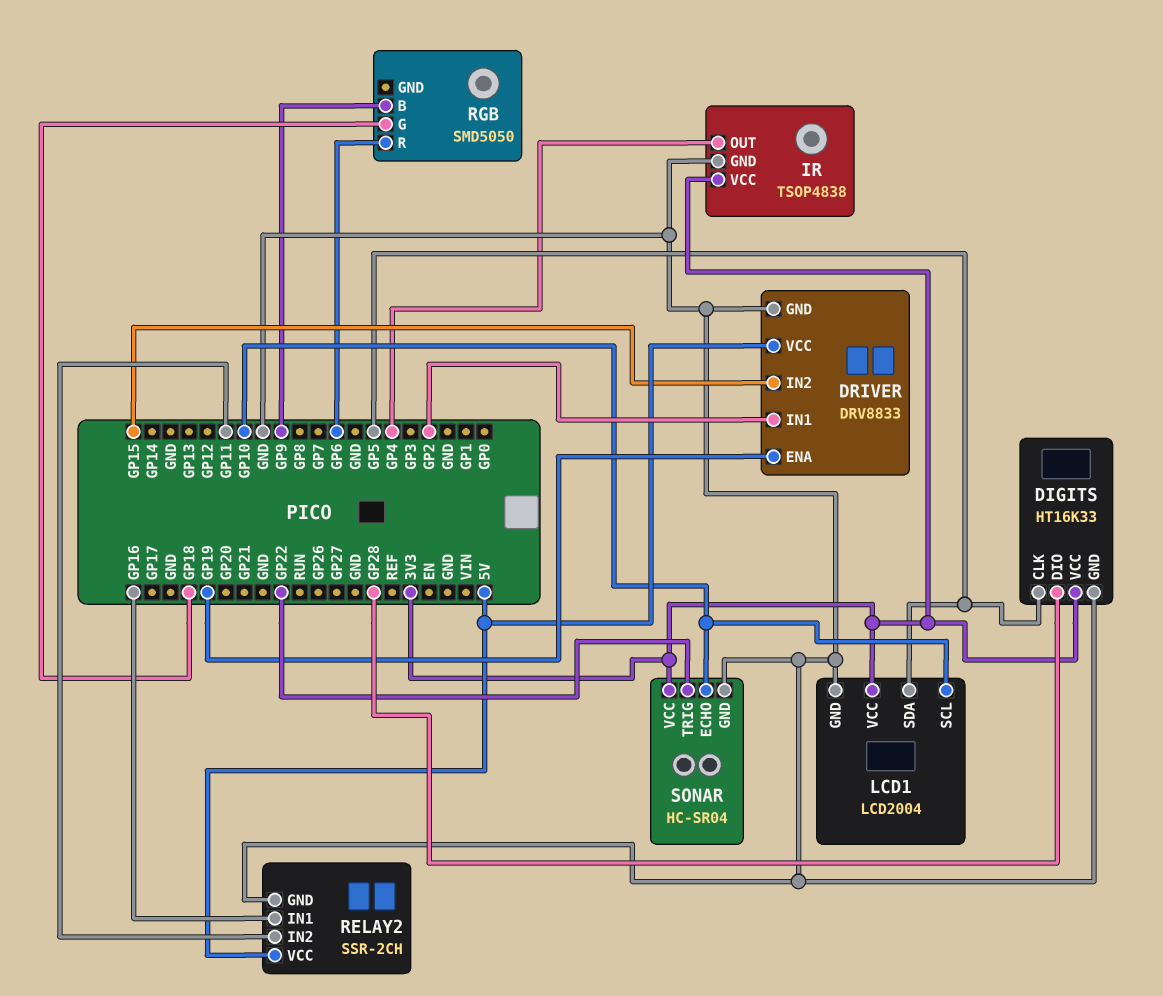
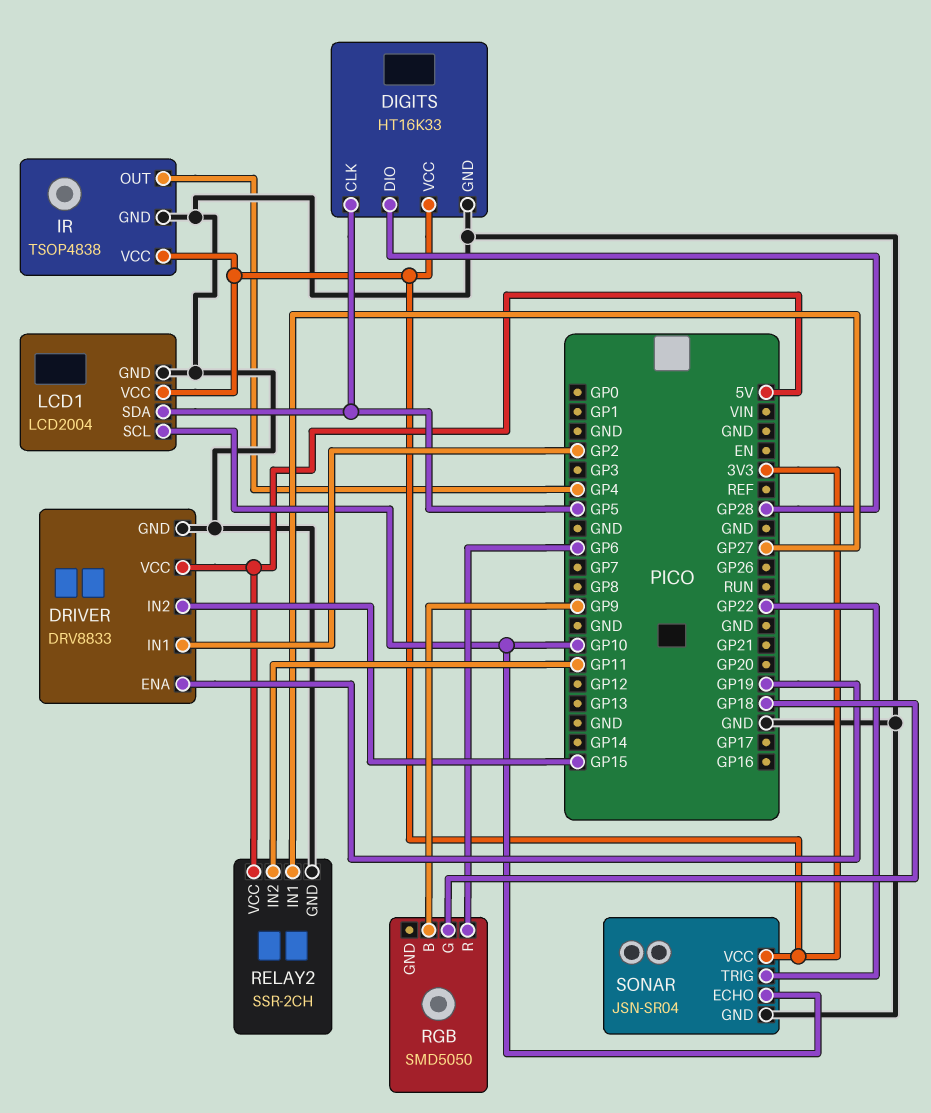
RELAY2 pin IN1: GP16 -> GP27
SONAR: HC-SR04 -> JSN-SR04

